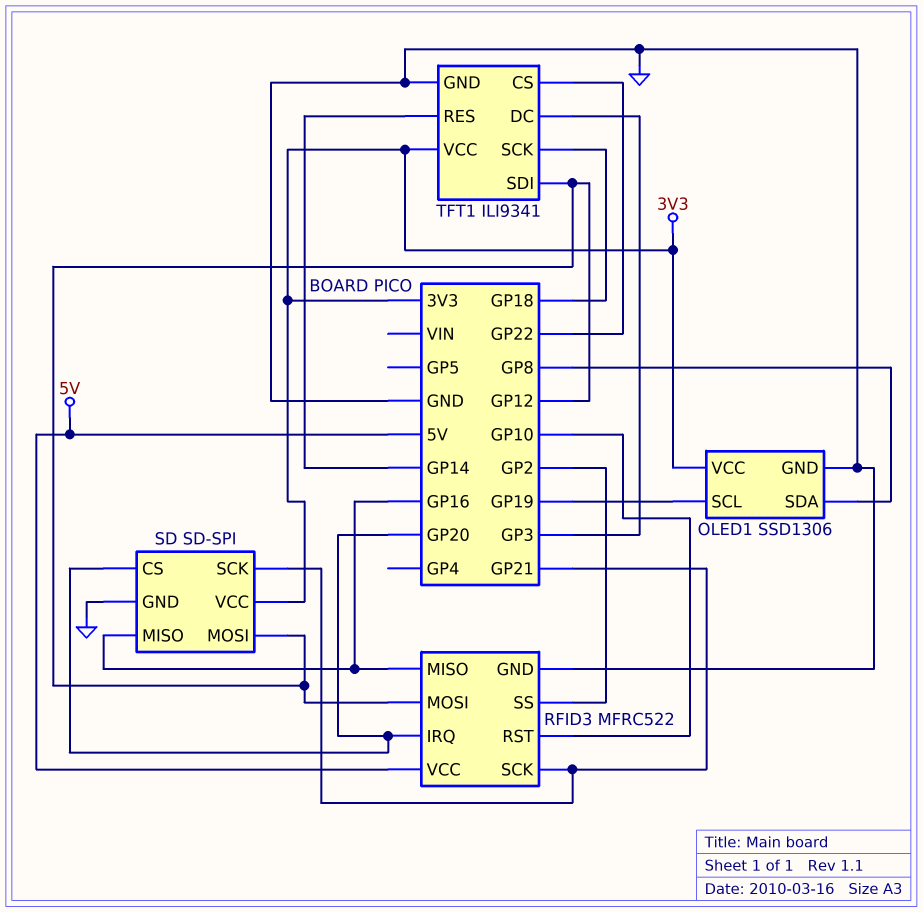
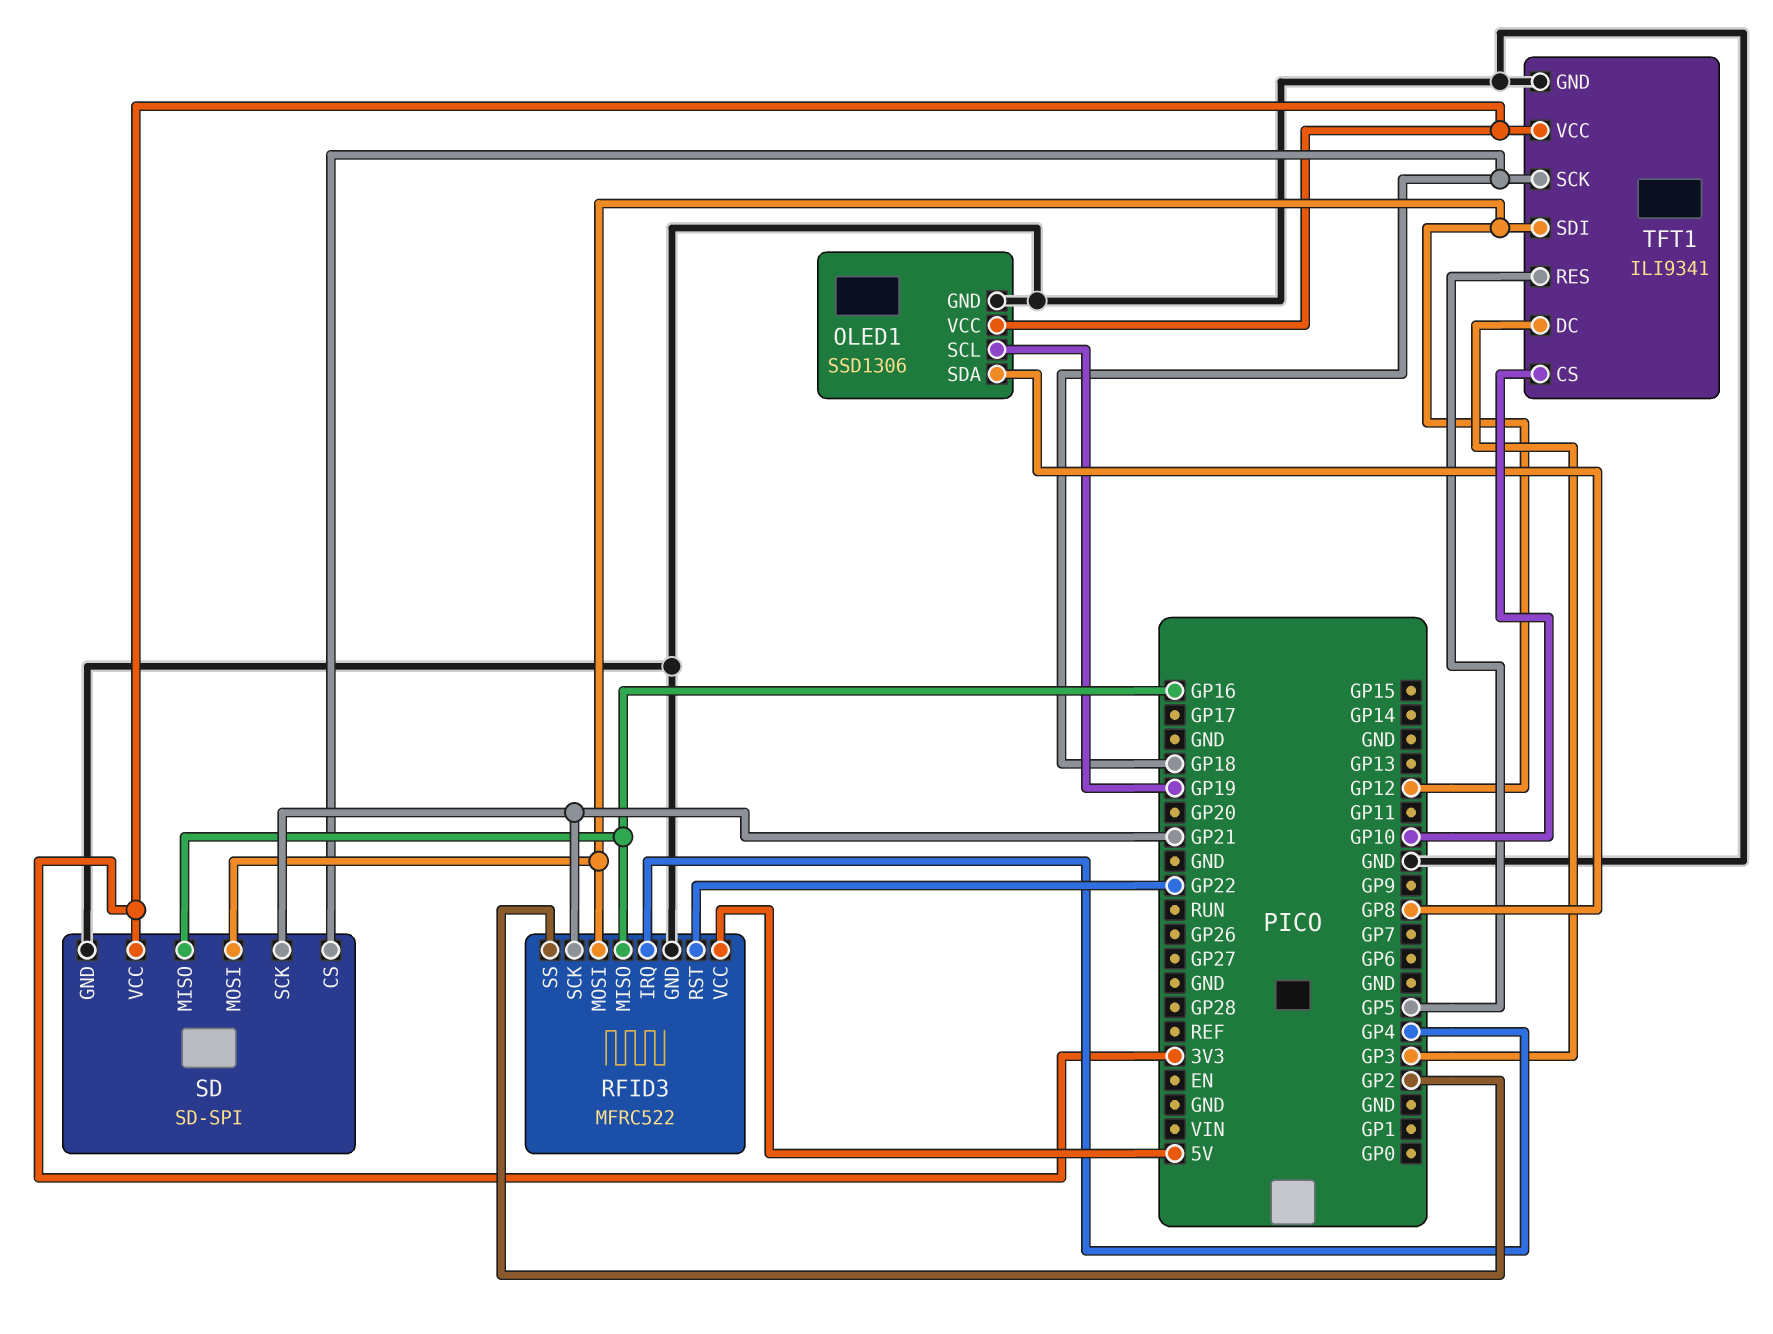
RFID3 pin IRQ: GP20 -> GP4
RFID3 pin RST: GP10 -> GP22
SD pin CS: GP20 -> GP18
TFT1 pin CS: GP22 -> GP10
TFT1 pin RES: GP14 -> GP5

